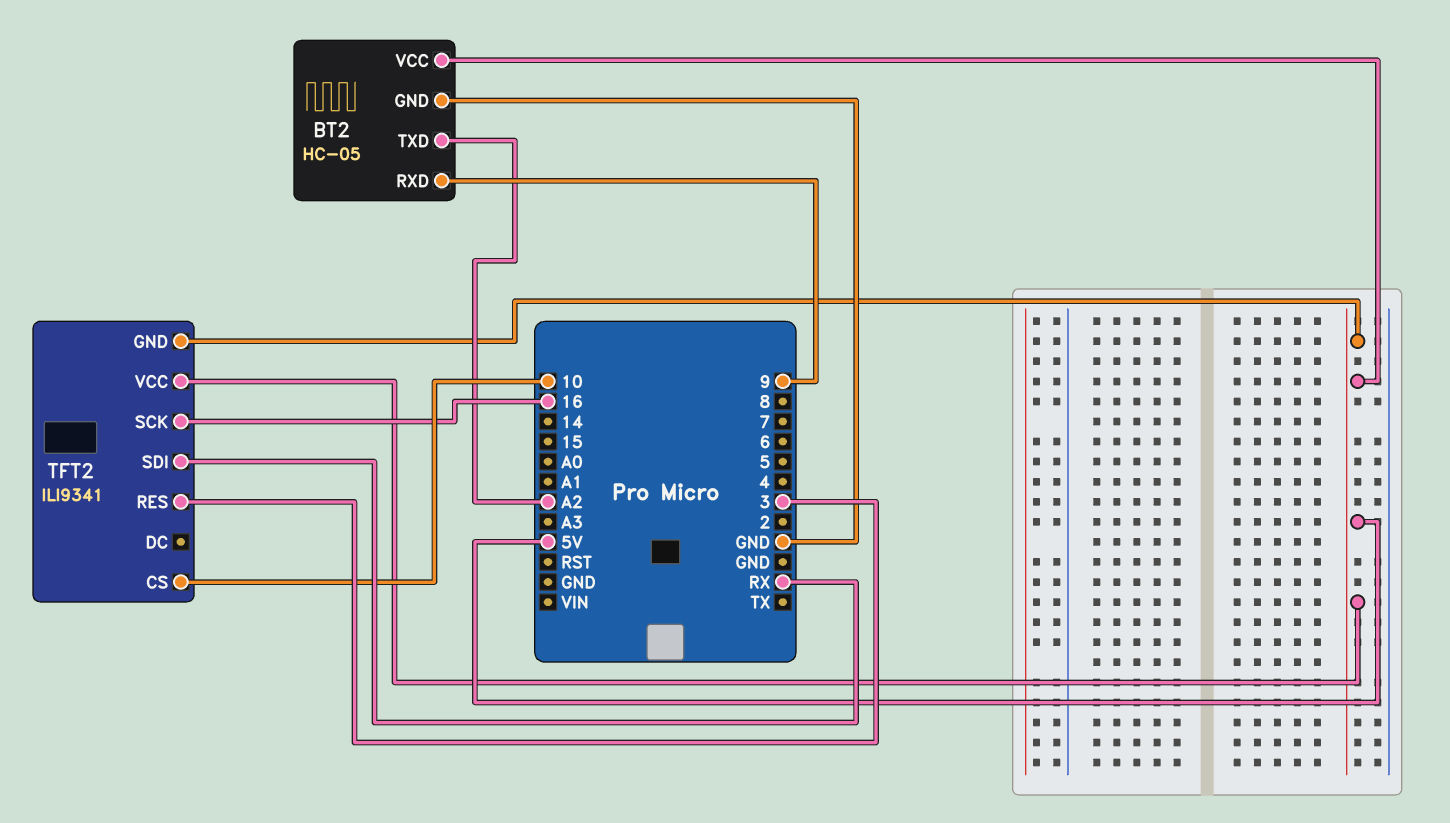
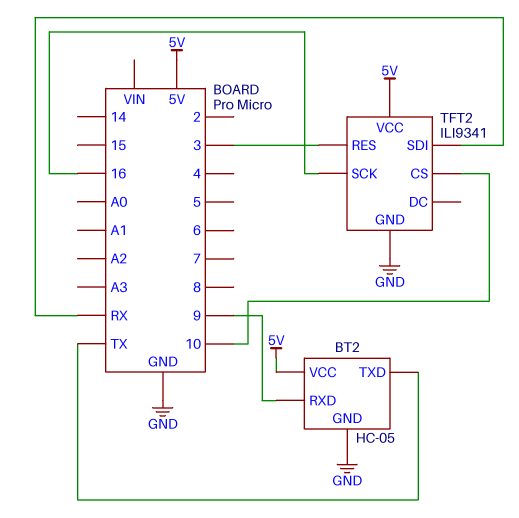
BT2 pin TXD: A2 -> TX
TFT2 pin GND: 5V -> GND

